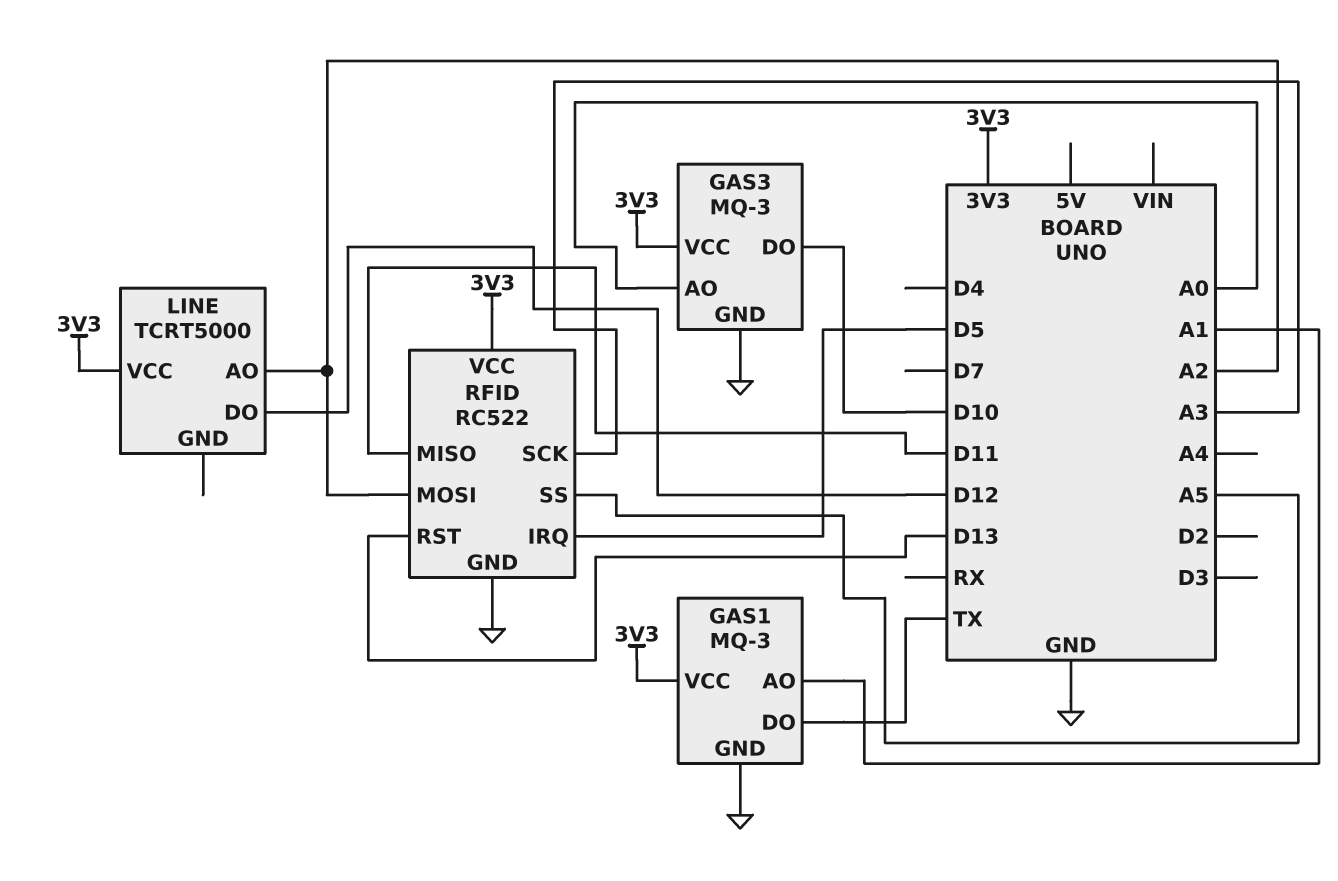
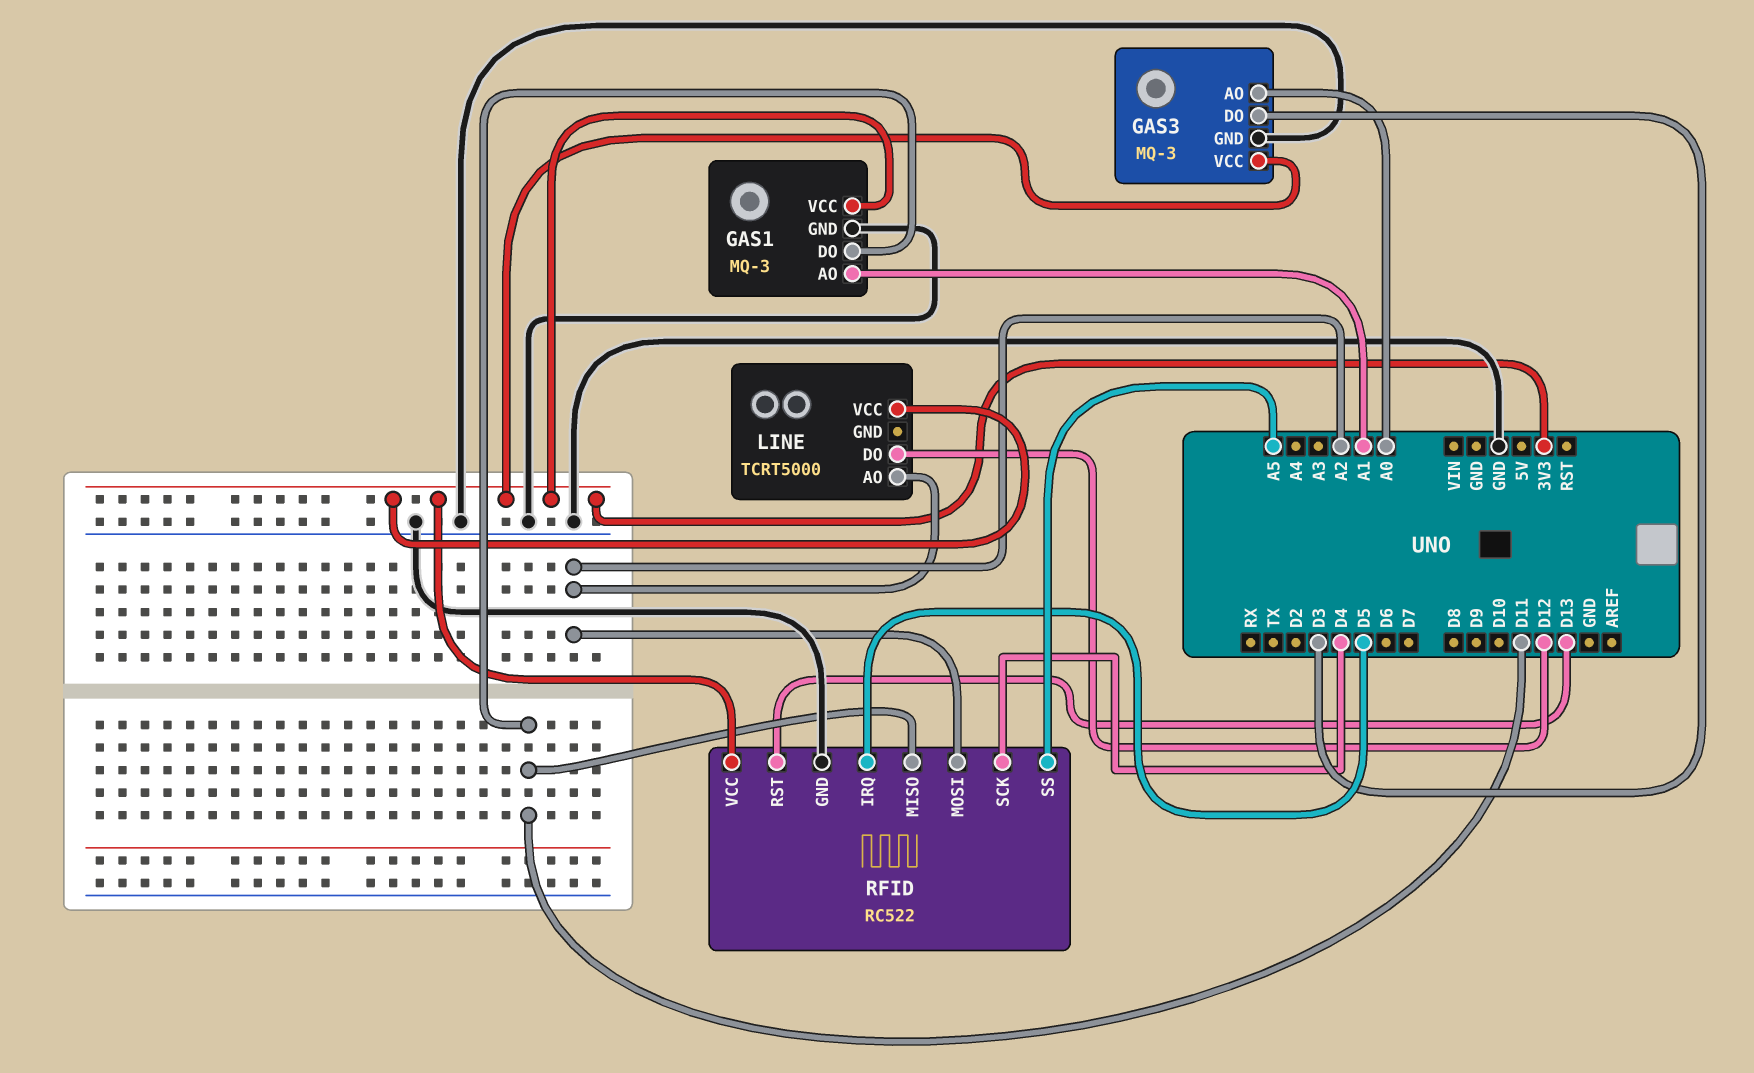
GAS1 pin DO: TX -> D11
GAS3 pin DO: D10 -> D3
RFID pin SCK: A3 -> D4

